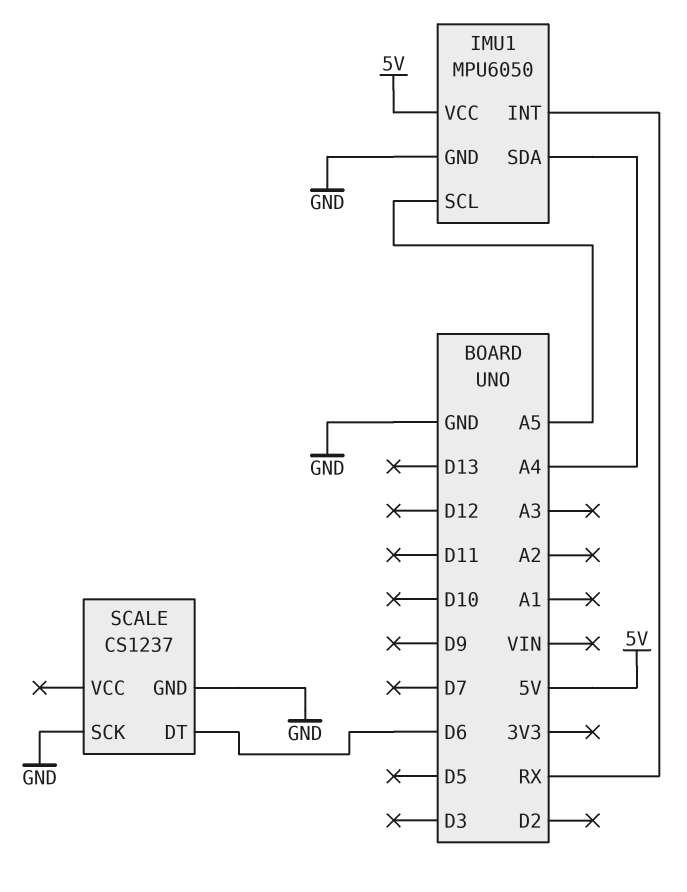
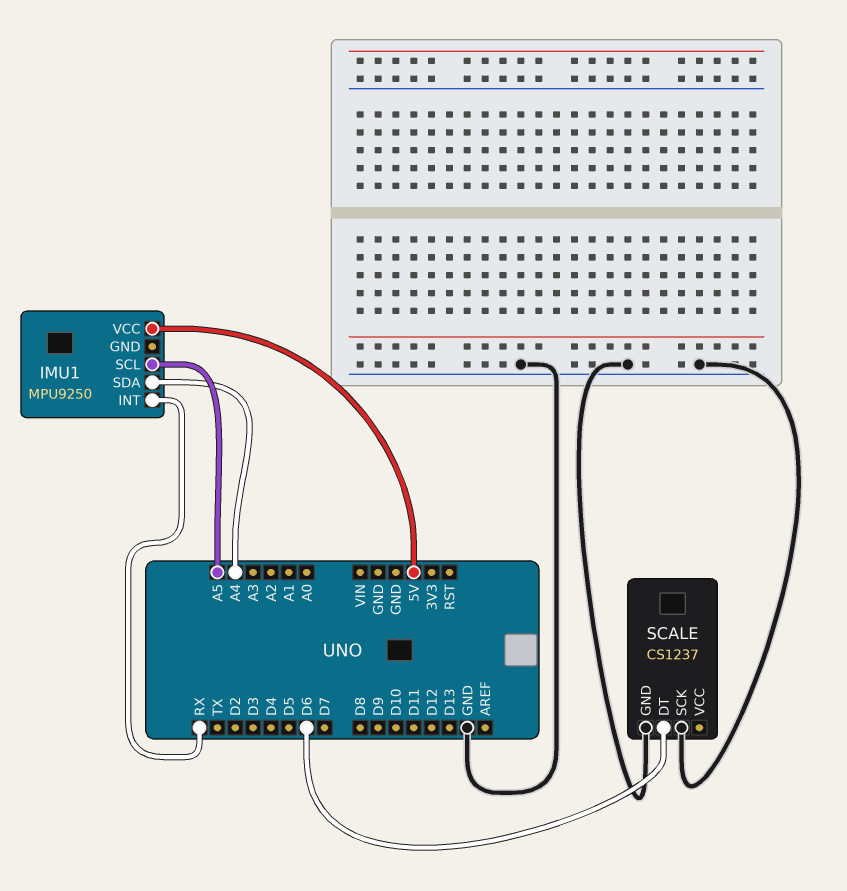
IMU1: MPU6050 -> MPU9250
IMU1 pin GND: GND -> none

